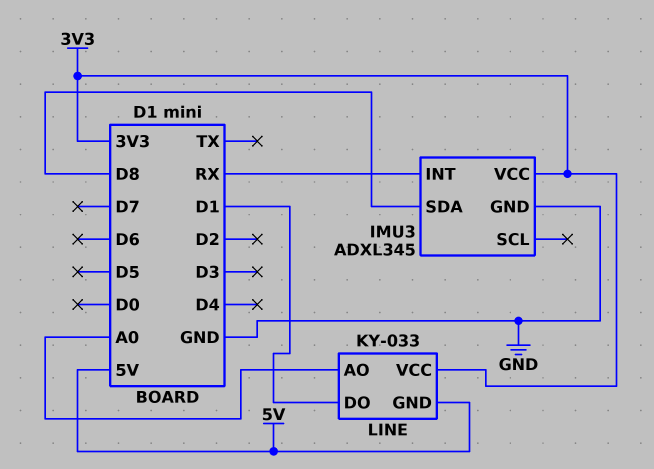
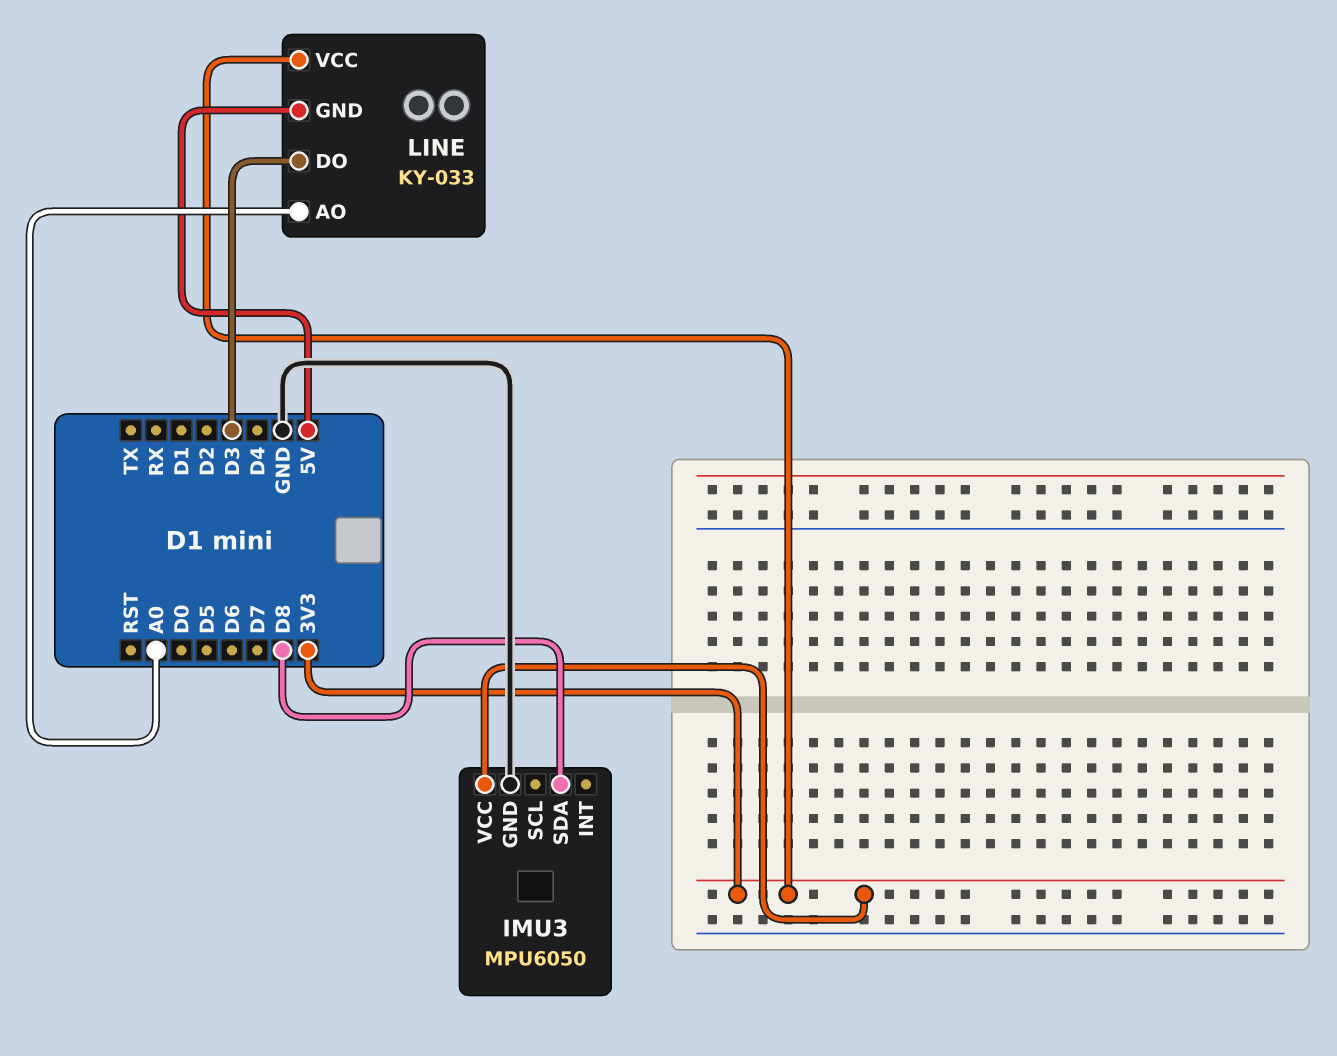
IMU3: ADXL345 -> MPU6050
IMU3 pin INT: RX -> none
LINE pin DO: D1 -> D3

